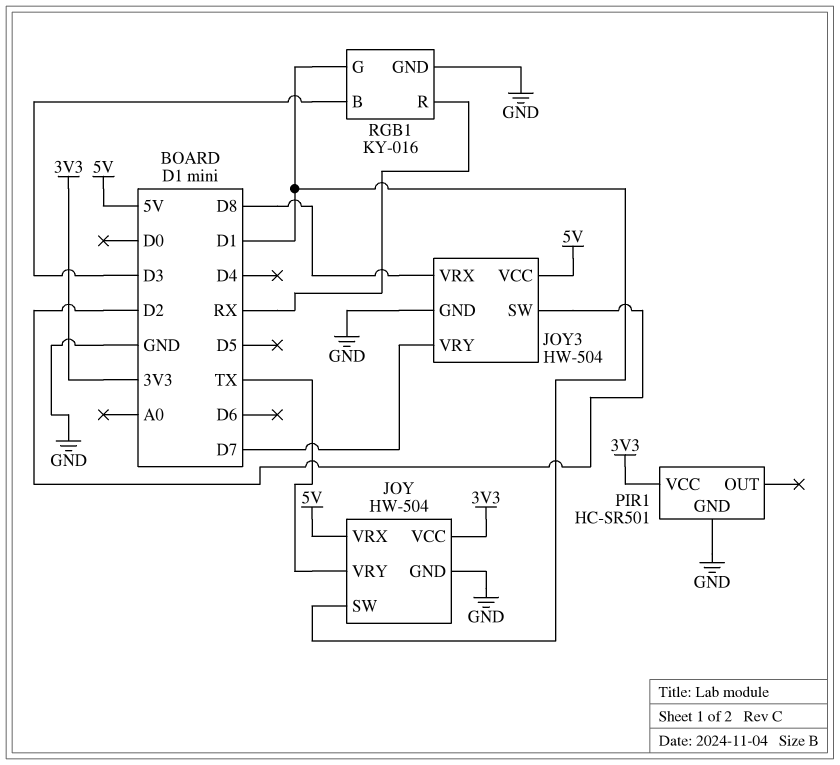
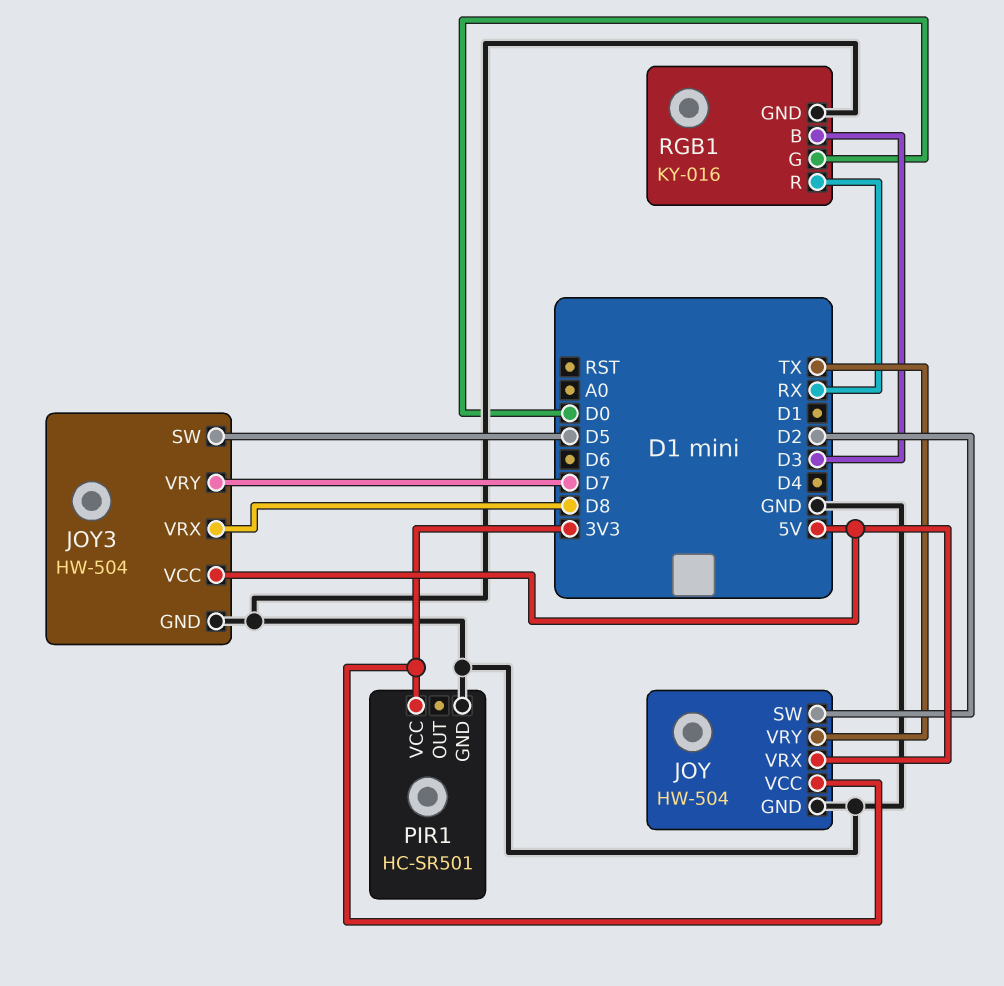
JOY pin SW: D1 -> D2
JOY3 pin SW: D2 -> D5
RGB1 pin G: D1 -> D0

